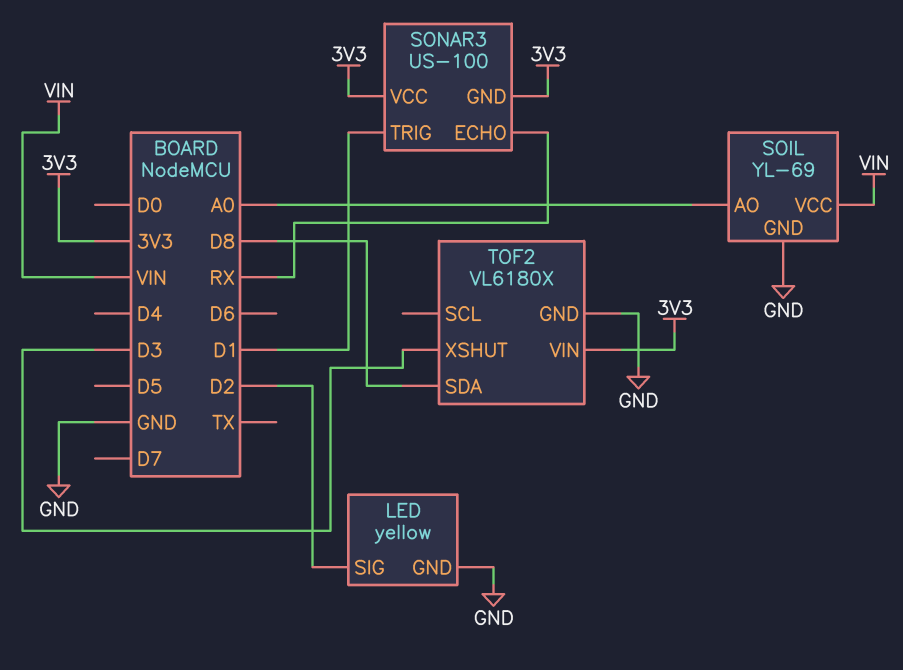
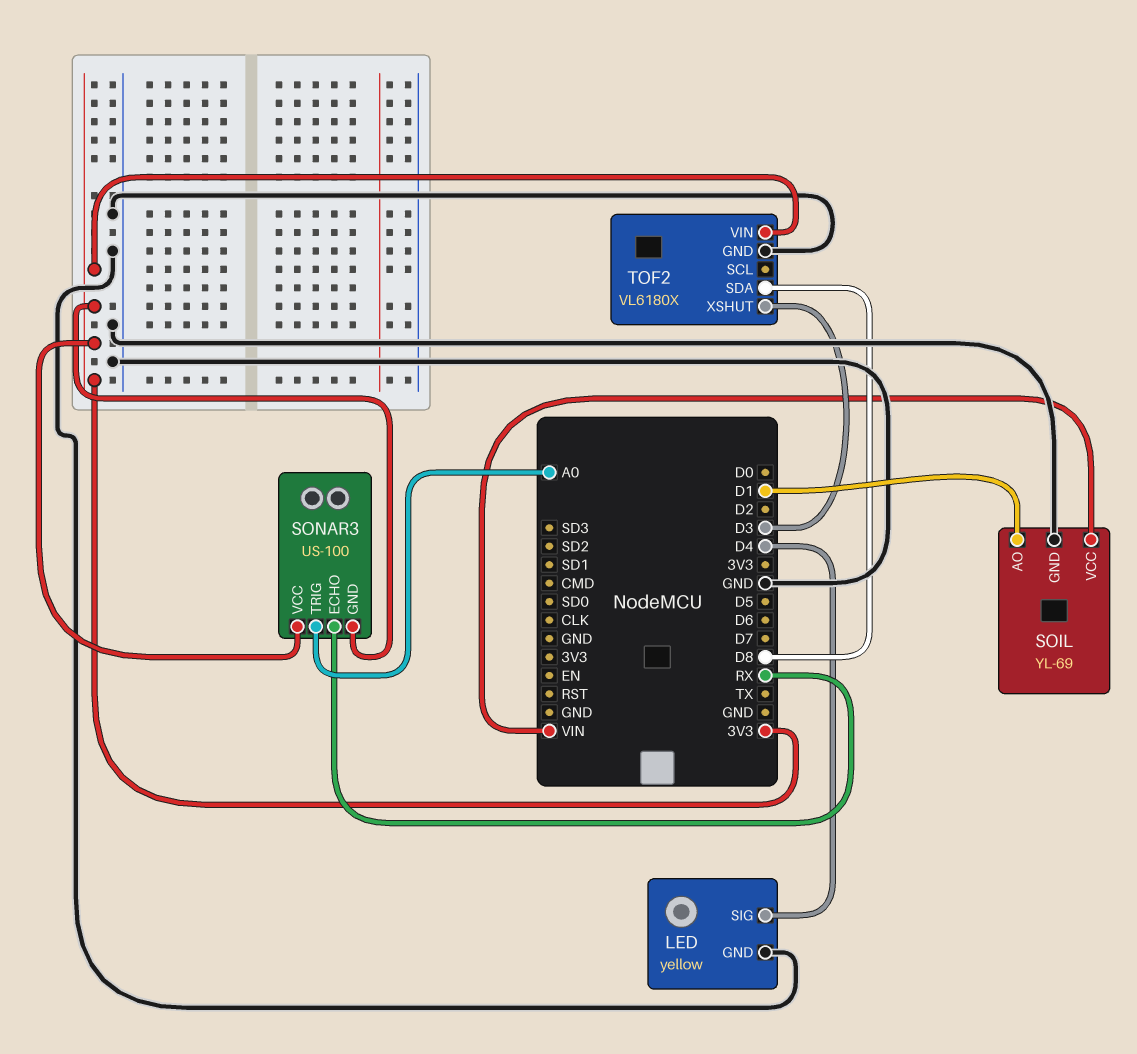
LED pin SIG: D2 -> D4
SOIL pin AO: A0 -> D1
SONAR3 pin TRIG: D1 -> A0

